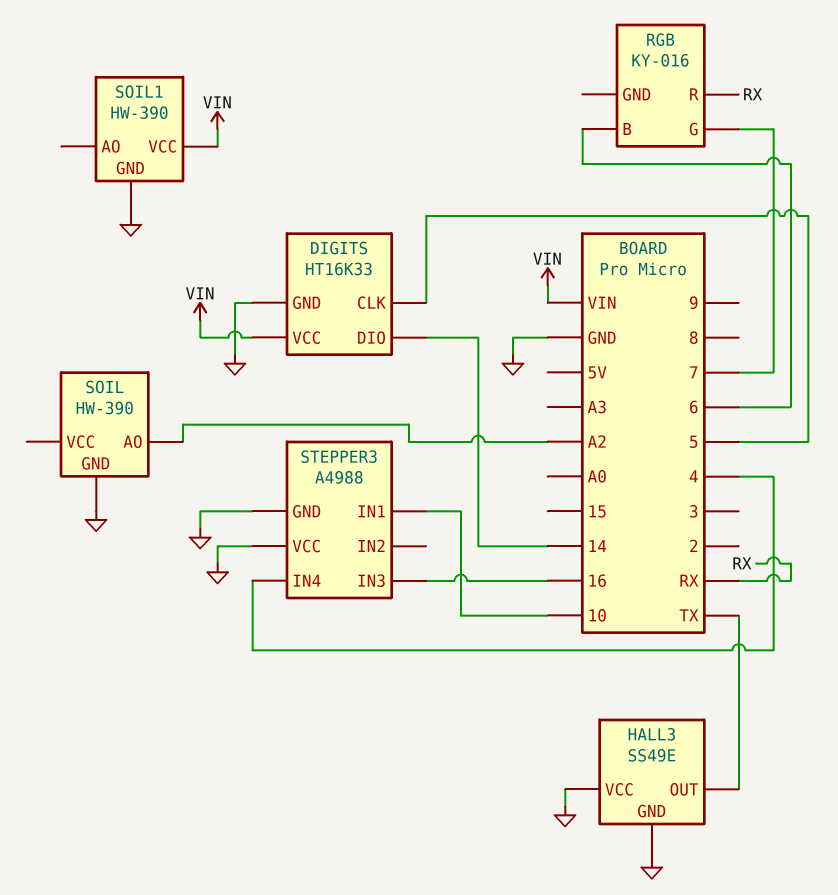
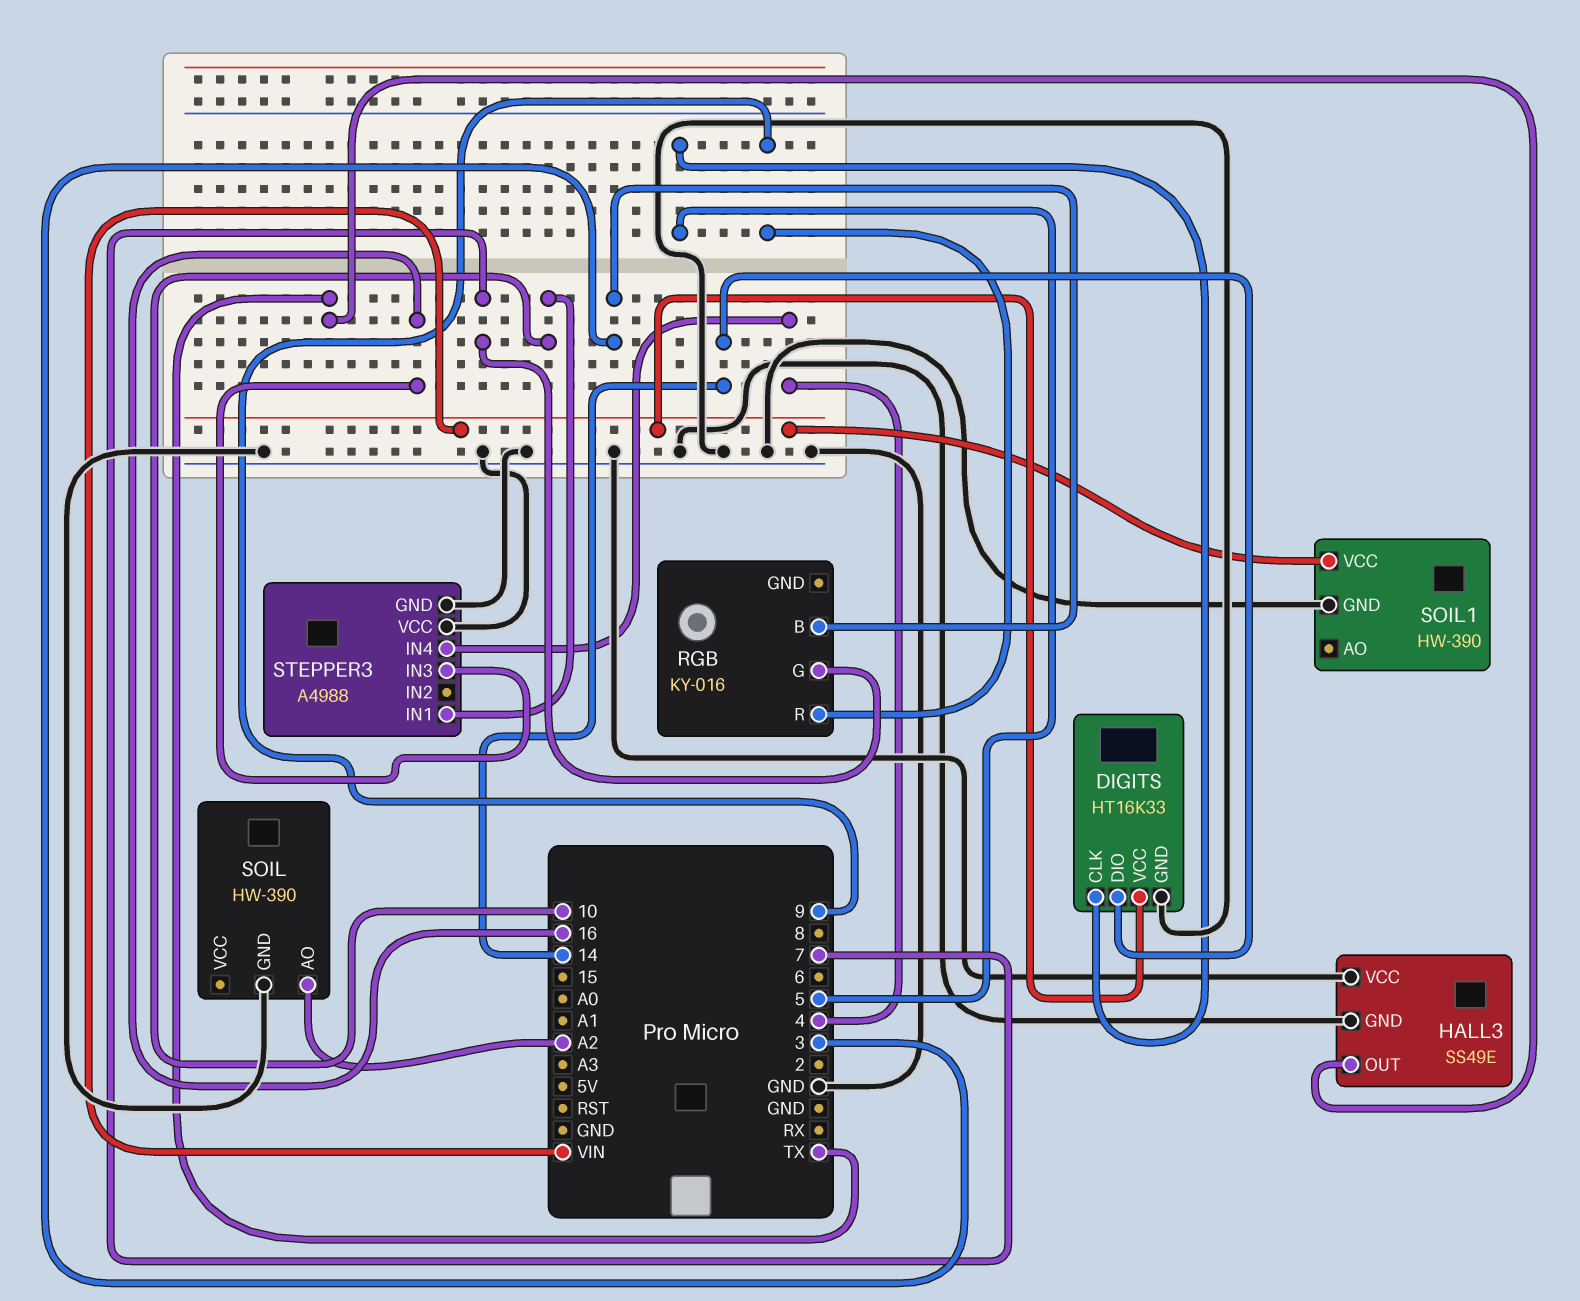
RGB pin B: 6 -> 3
RGB pin R: RX -> 9

